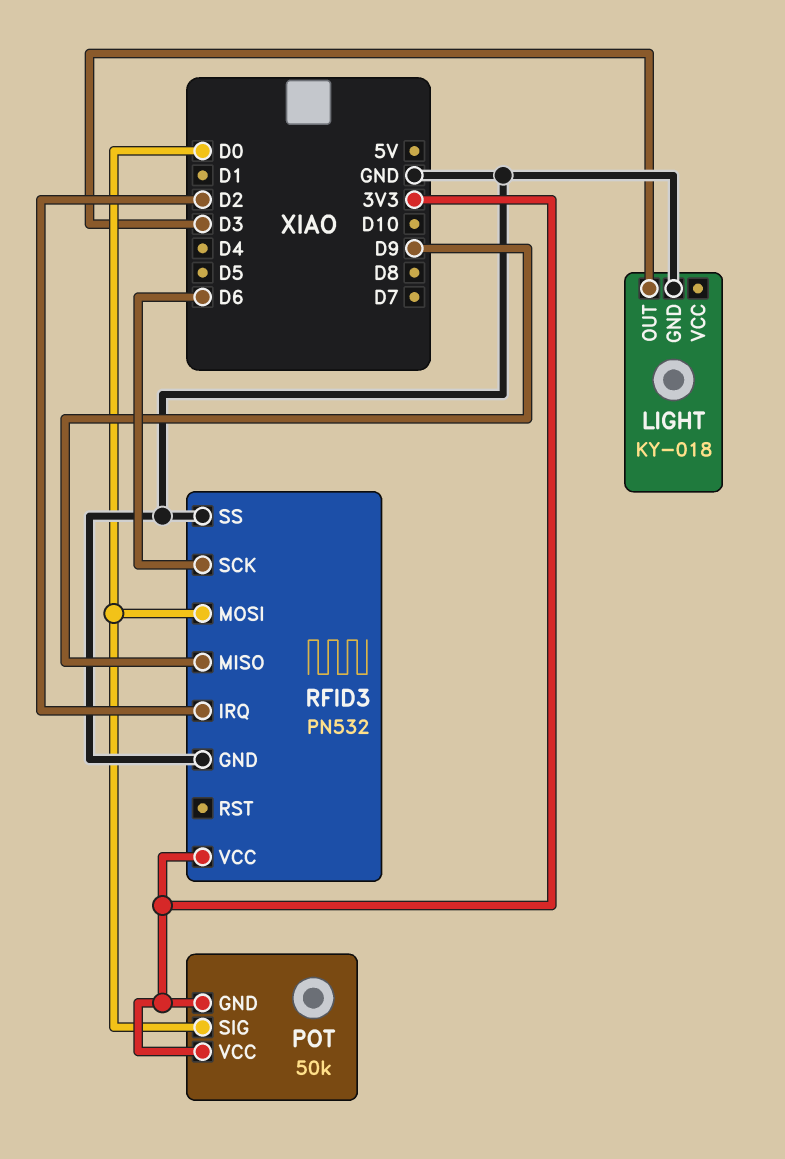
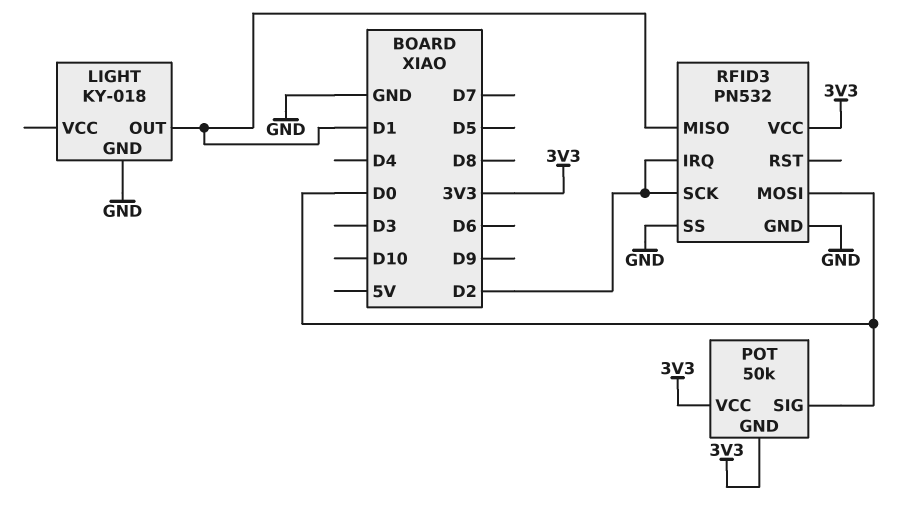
LIGHT pin OUT: D3 -> D1
RFID3 pin MISO: D9 -> D1
RFID3 pin SCK: D6 -> D2

